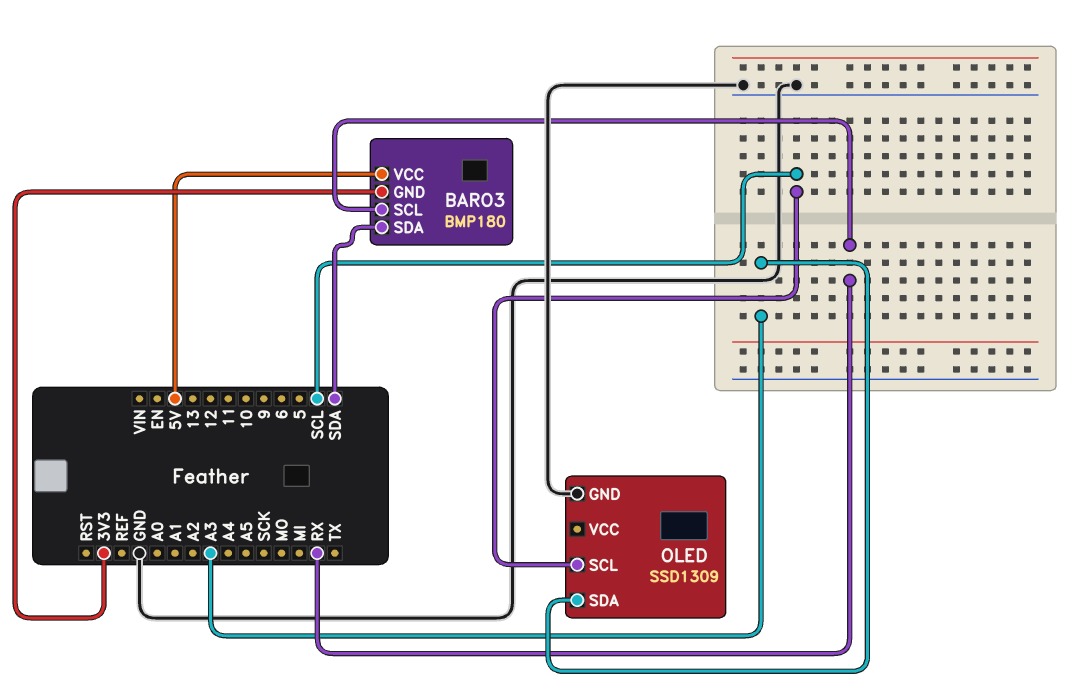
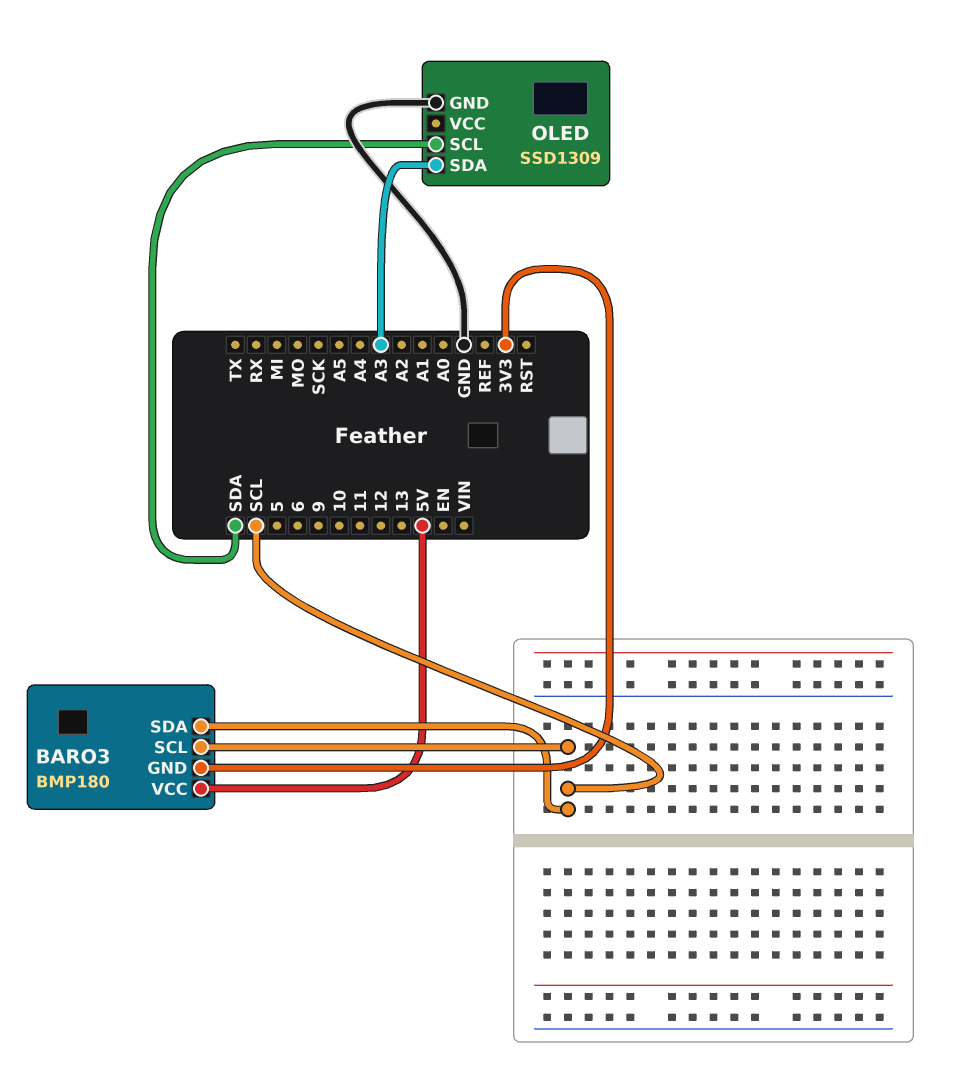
BARO3 pin SCL: RX -> SCL
BARO3 pin SDA: SDA -> SCL
OLED pin SCL: SCL -> SDA

